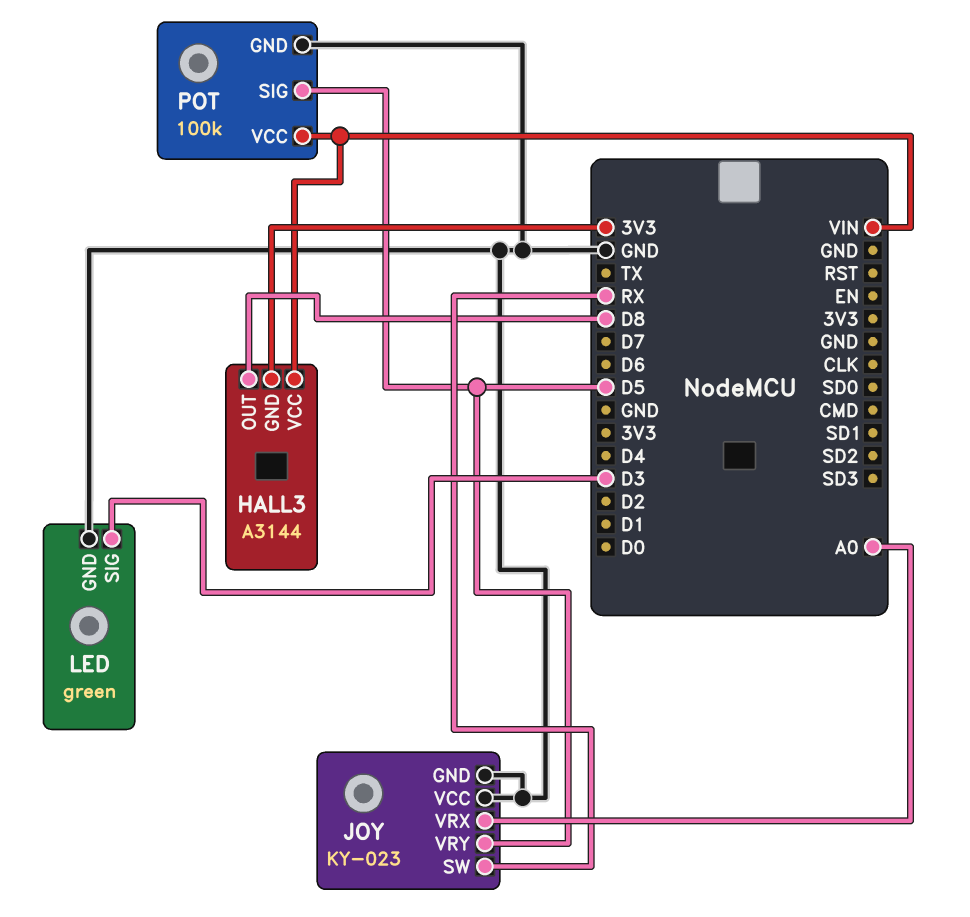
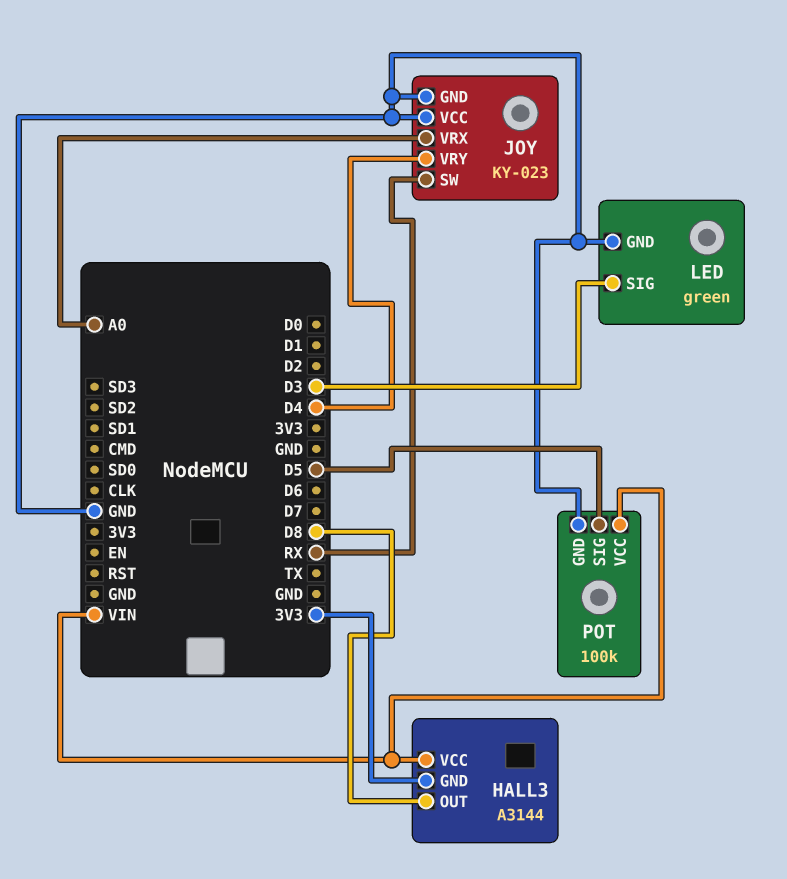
JOY pin VRY: D5 -> D4

